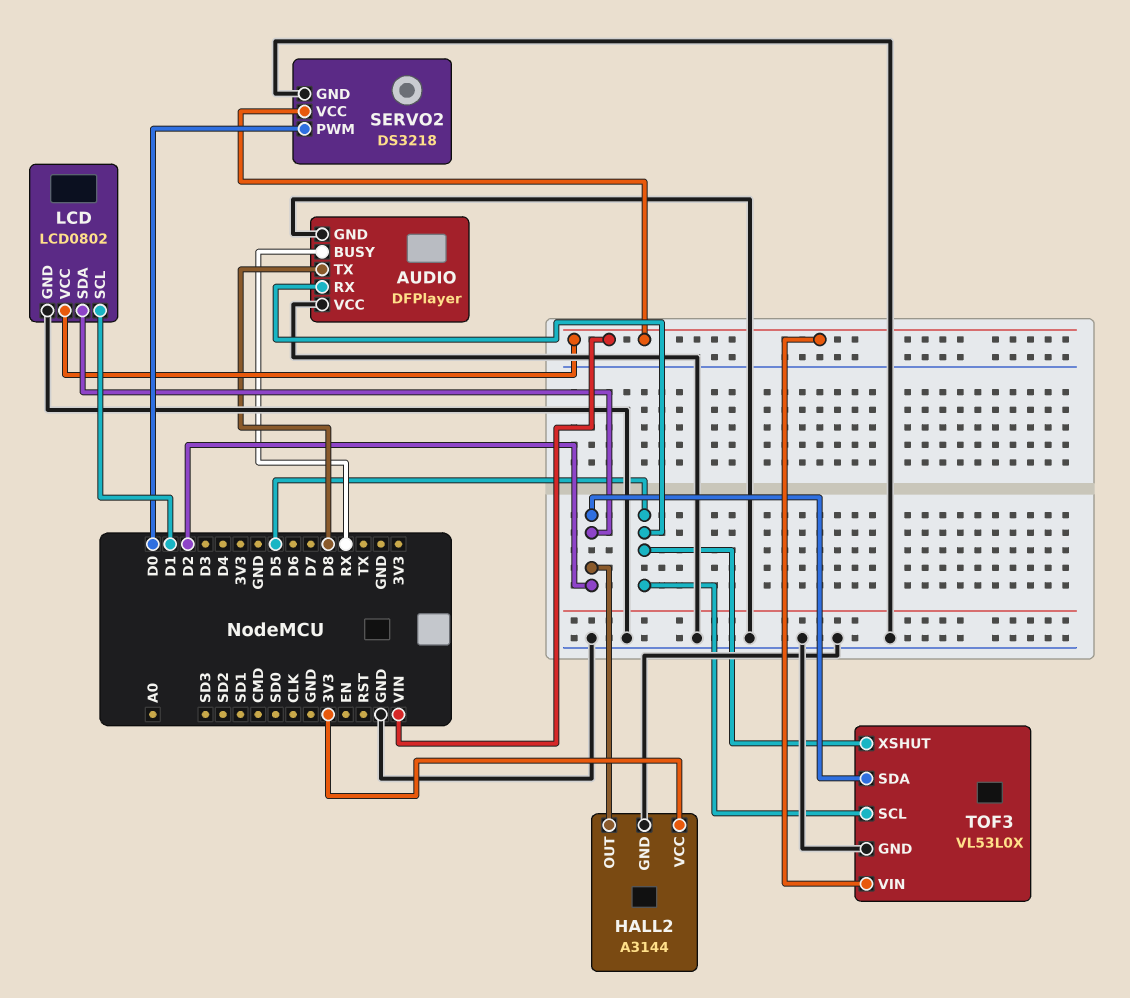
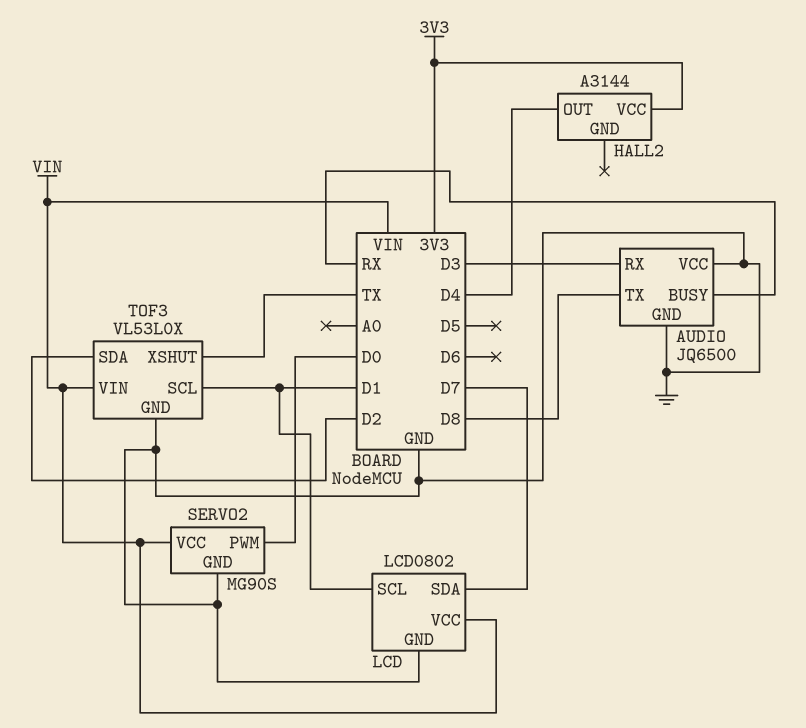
AUDIO: DFPlayer -> JQ6500
AUDIO pin RX: D5 -> D3
HALL2 pin GND: GND -> none
HALL2 pin OUT: D2 -> D4
LCD pin SDA: D2 -> D7
SERVO2: DS3218 -> MG90S
TOF3 pin SCL: D5 -> D1
TOF3 pin XSHUT: D5 -> TX

